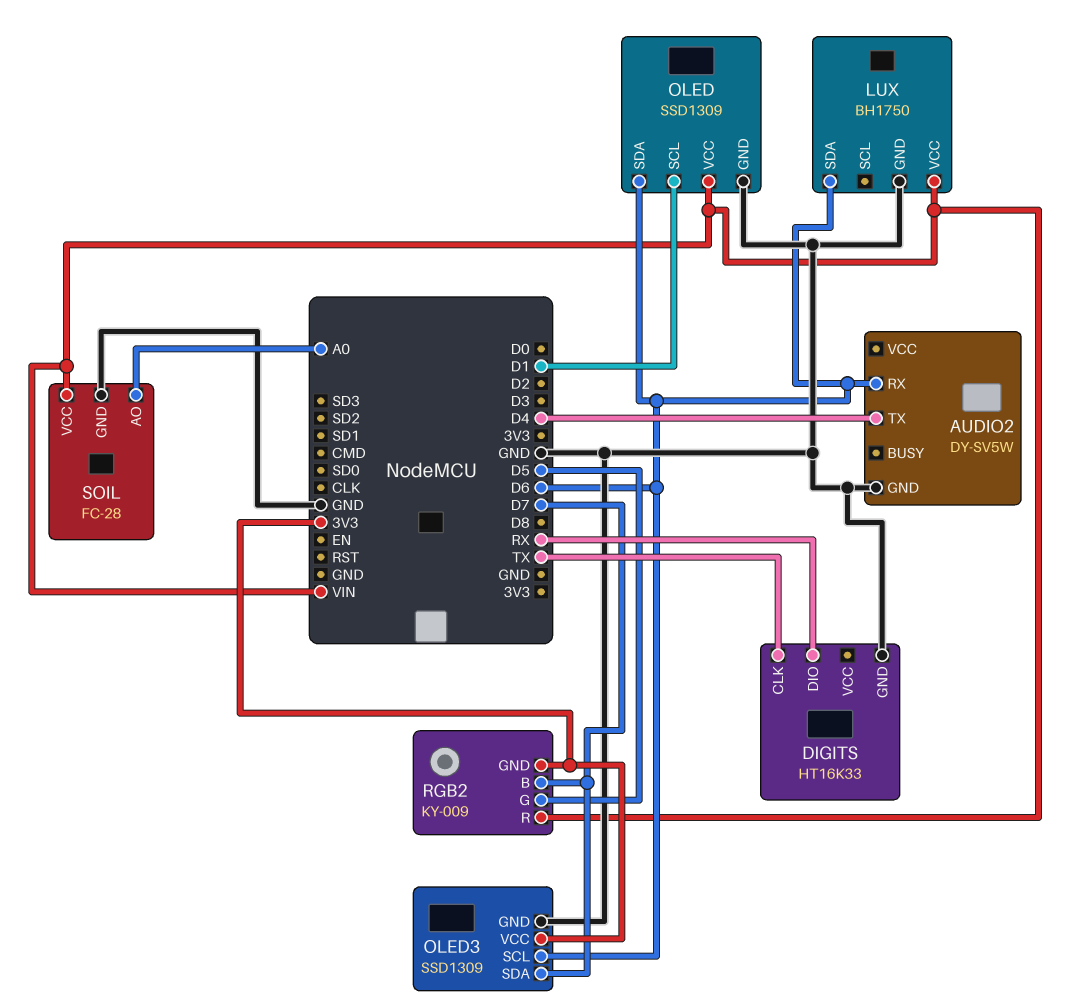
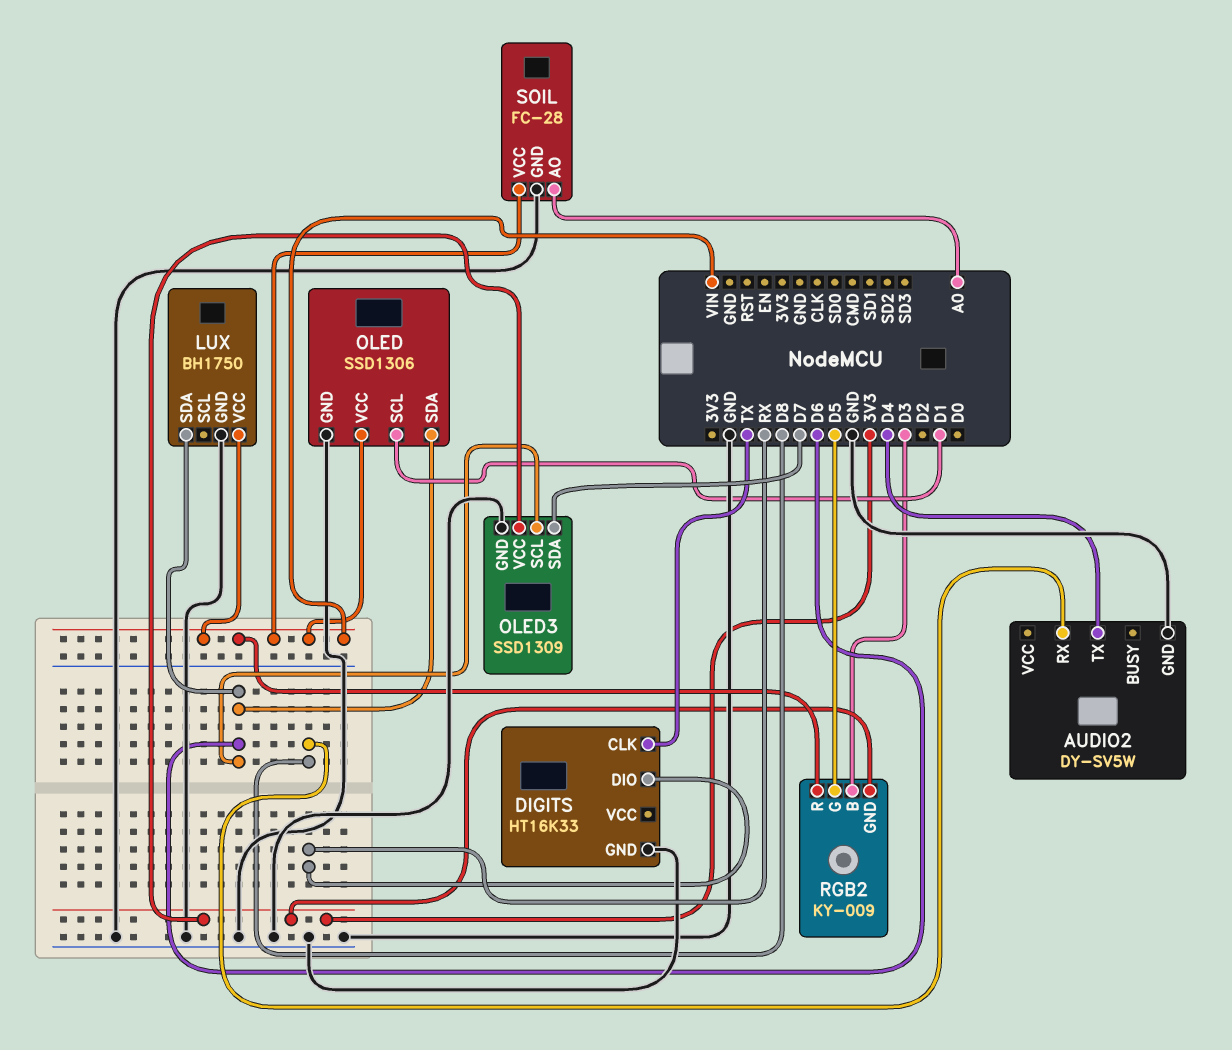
AUDIO2 pin RX: D6 -> D8
OLED: SSD1309 -> SSD1306
RGB2 pin B: D7 -> D3

